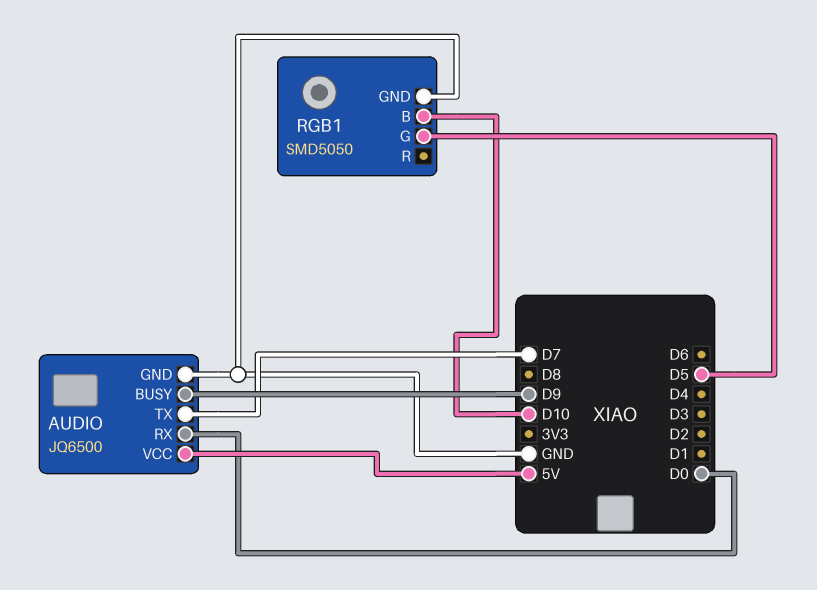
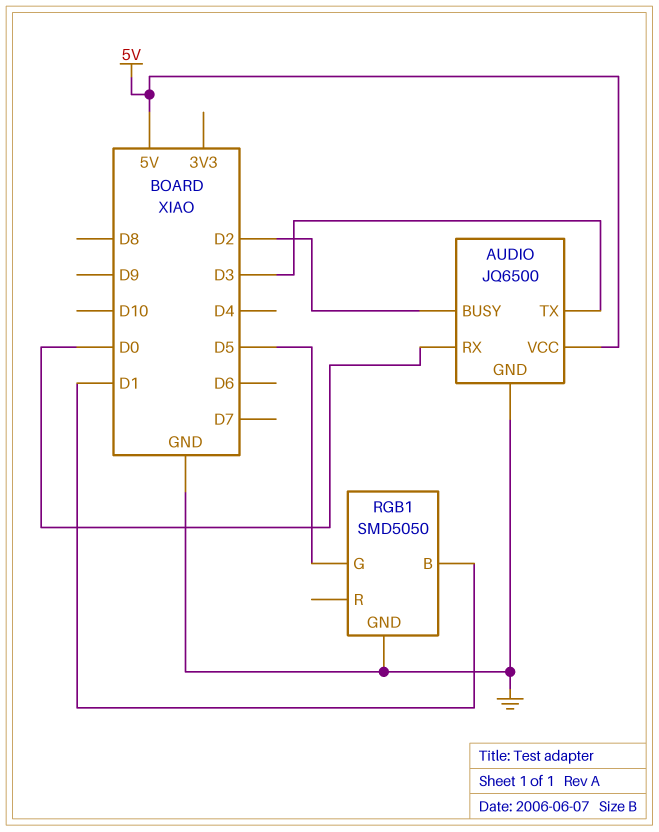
AUDIO pin BUSY: D9 -> D2
AUDIO pin TX: D7 -> D3
RGB1 pin B: D10 -> D1

